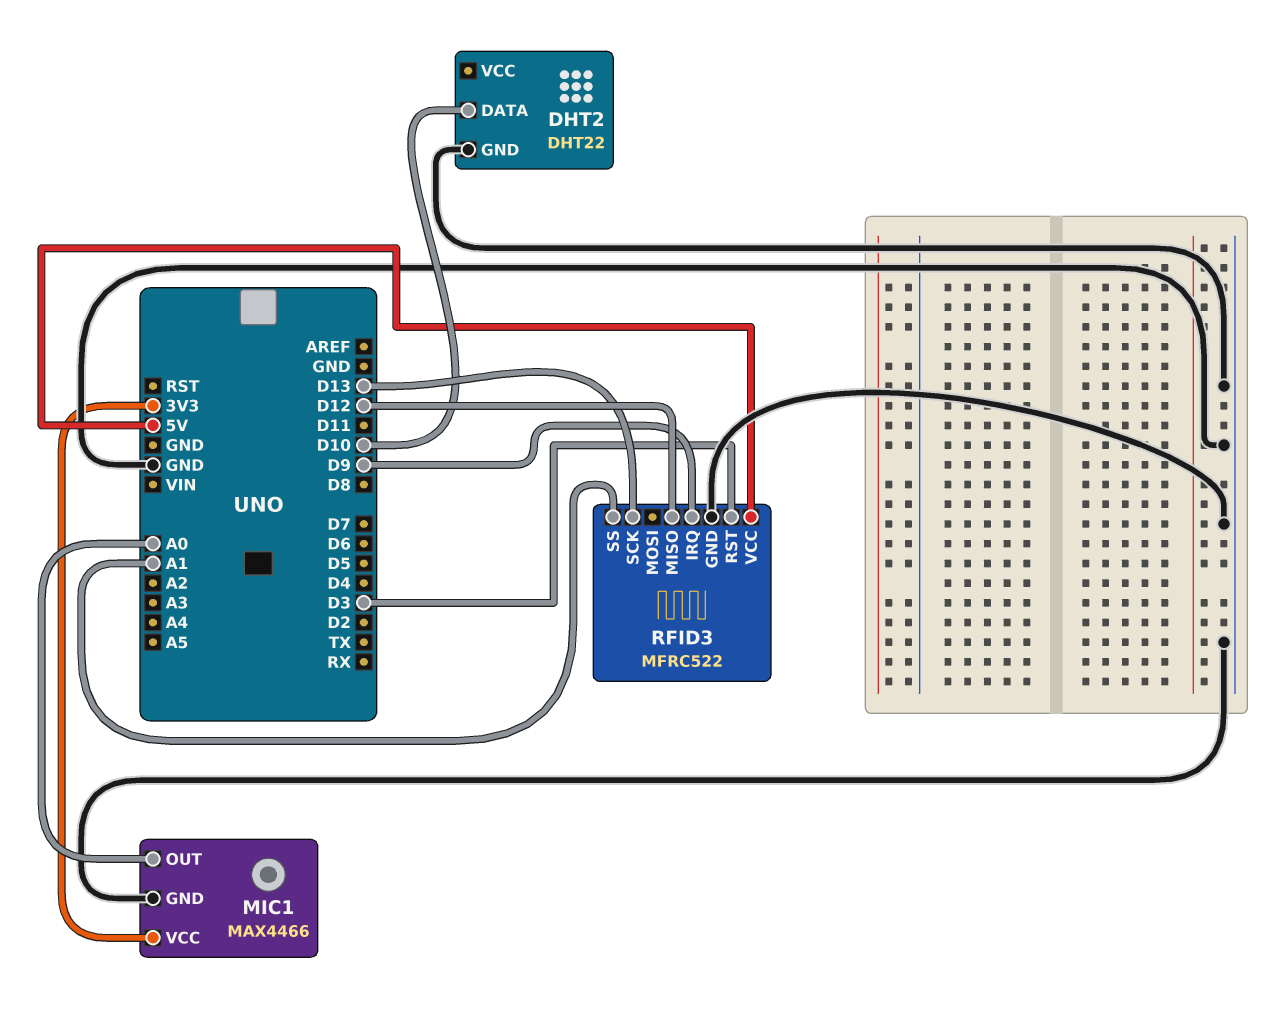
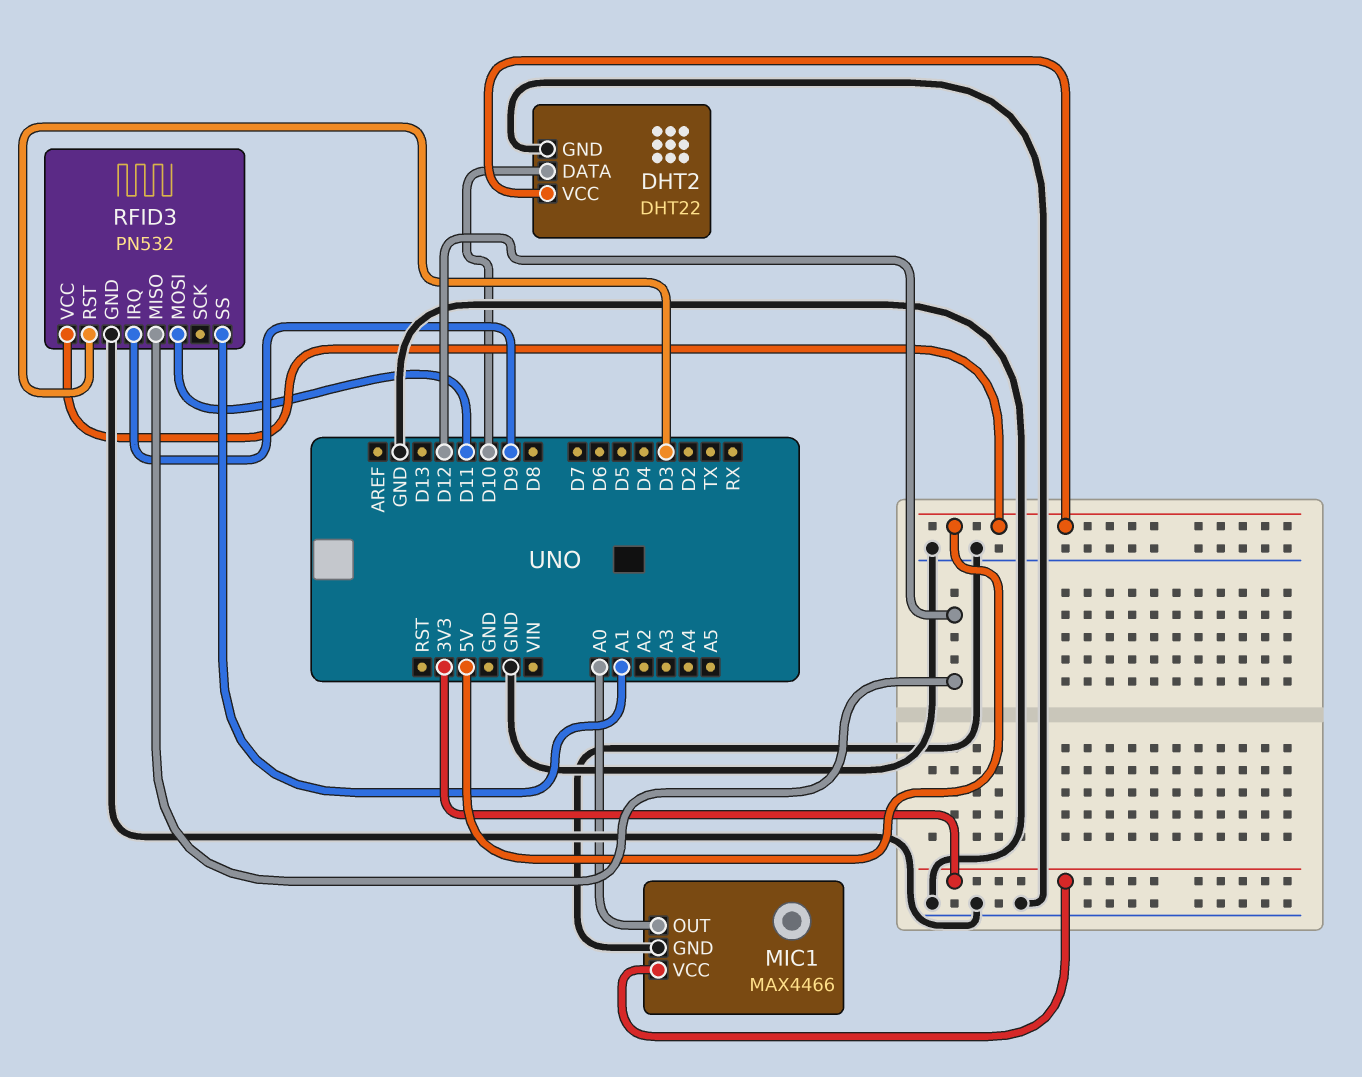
DHT2 pin VCC: none -> 5V
RFID3: MFRC522 -> PN532
RFID3 pin MOSI: none -> D11
RFID3 pin SCK: D13 -> none

